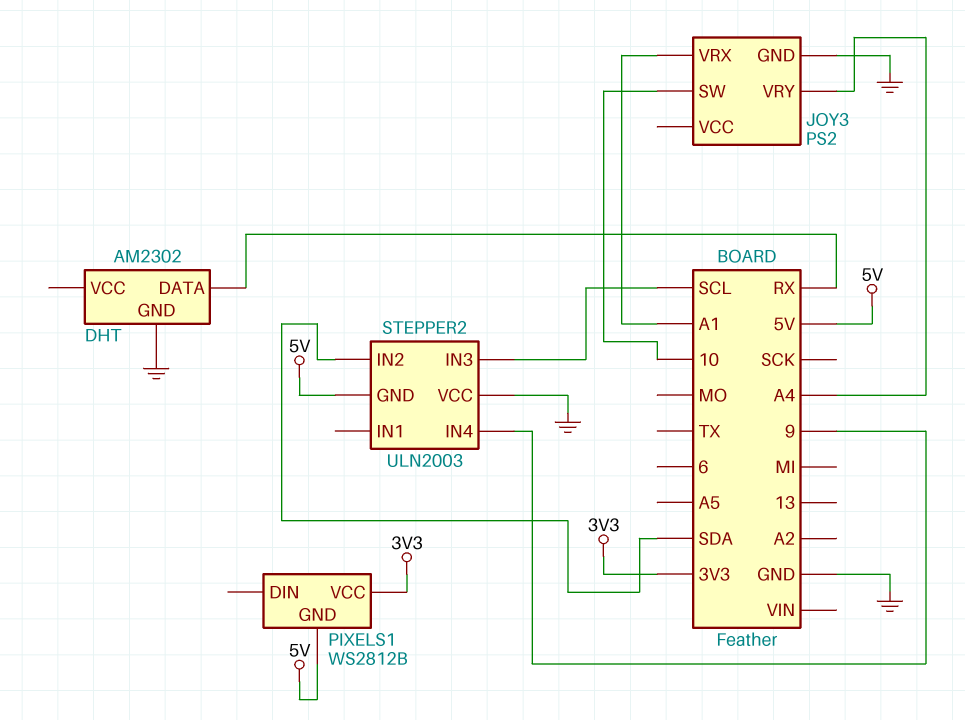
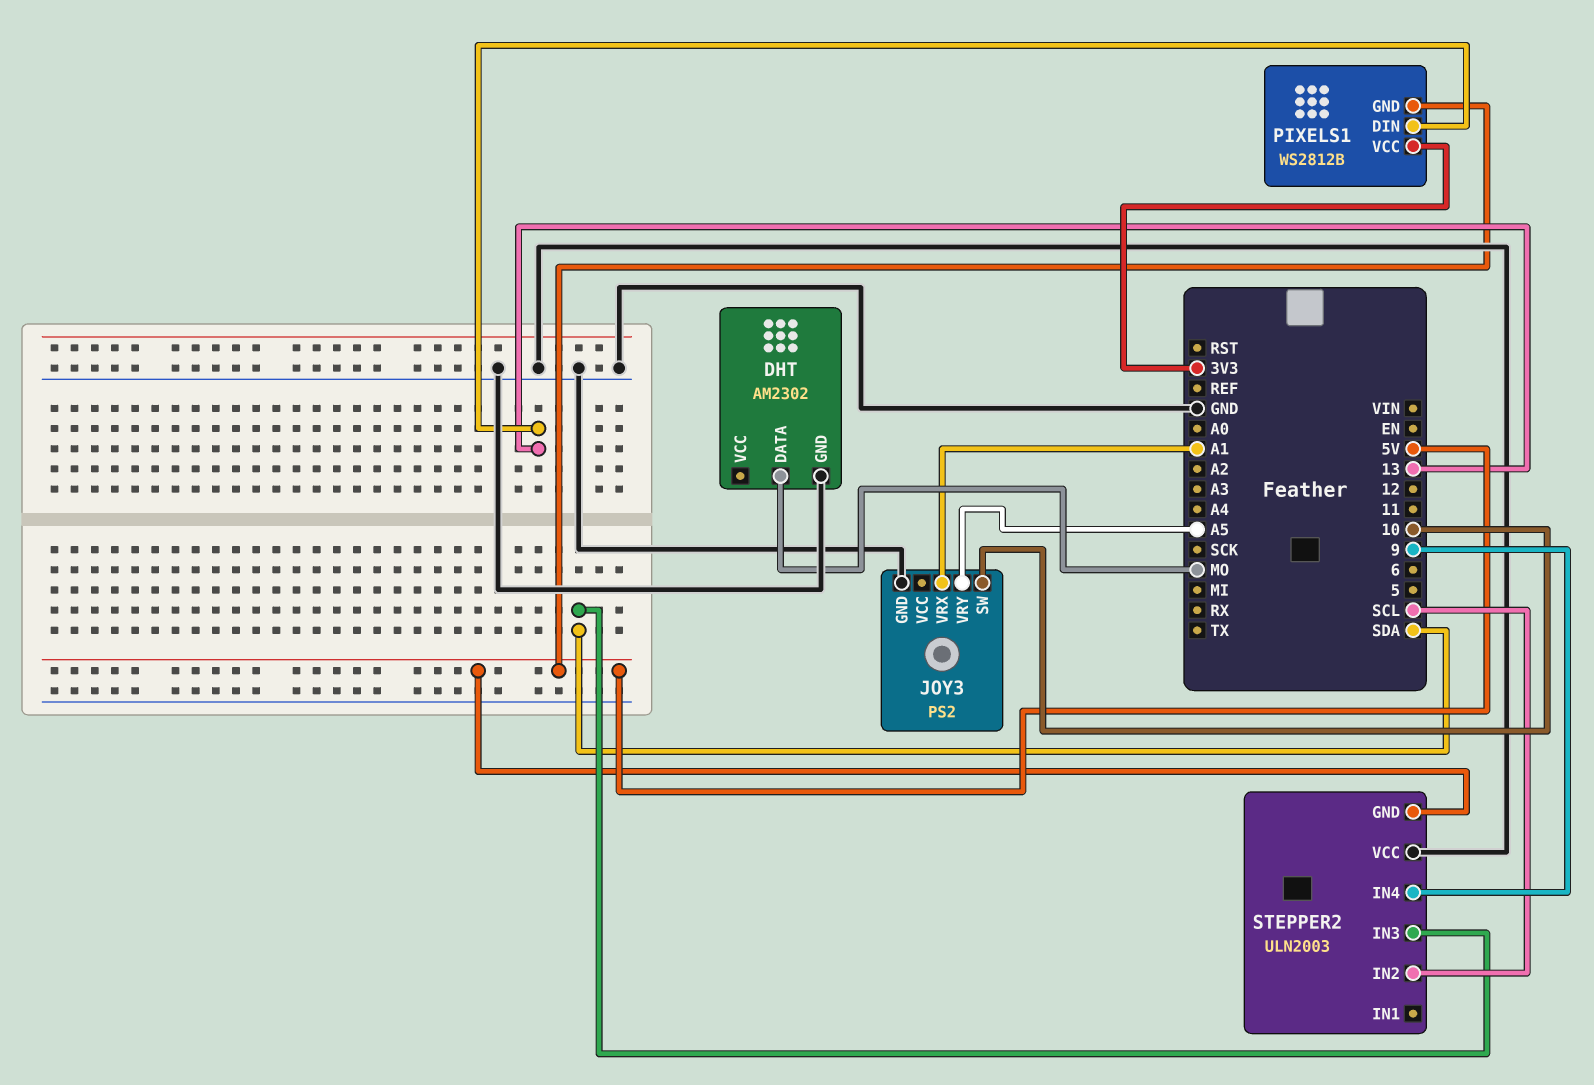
DHT pin DATA: RX -> MO
JOY3 pin VRY: A4 -> A5
PIXELS1 pin DIN: none -> 13
STEPPER2 pin IN2: SDA -> SCL
STEPPER2 pin IN3: SCL -> SDA

